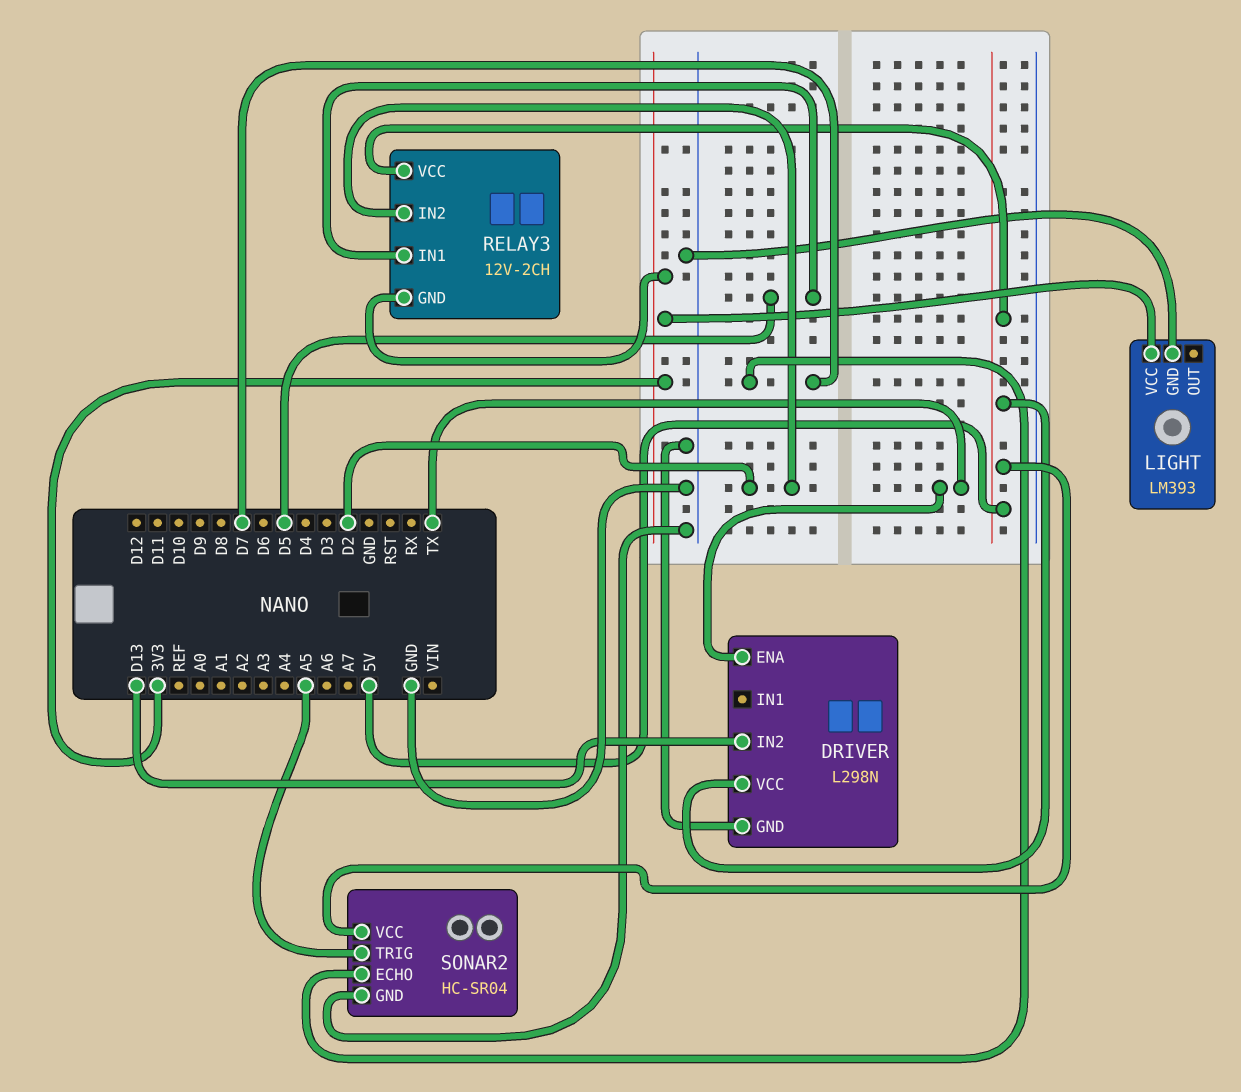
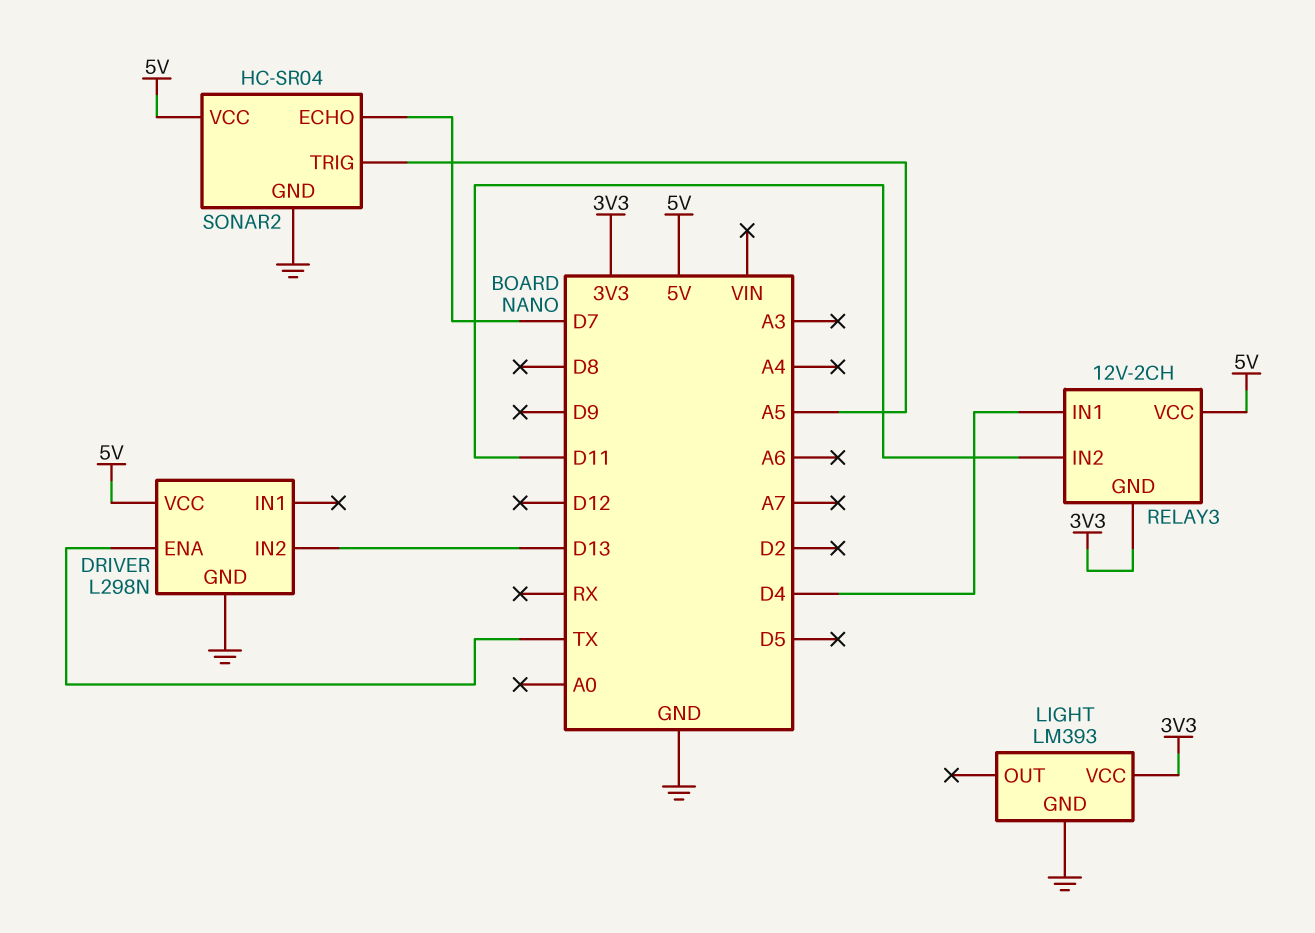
RELAY3 pin IN1: D5 -> D4
RELAY3 pin IN2: D2 -> D11

